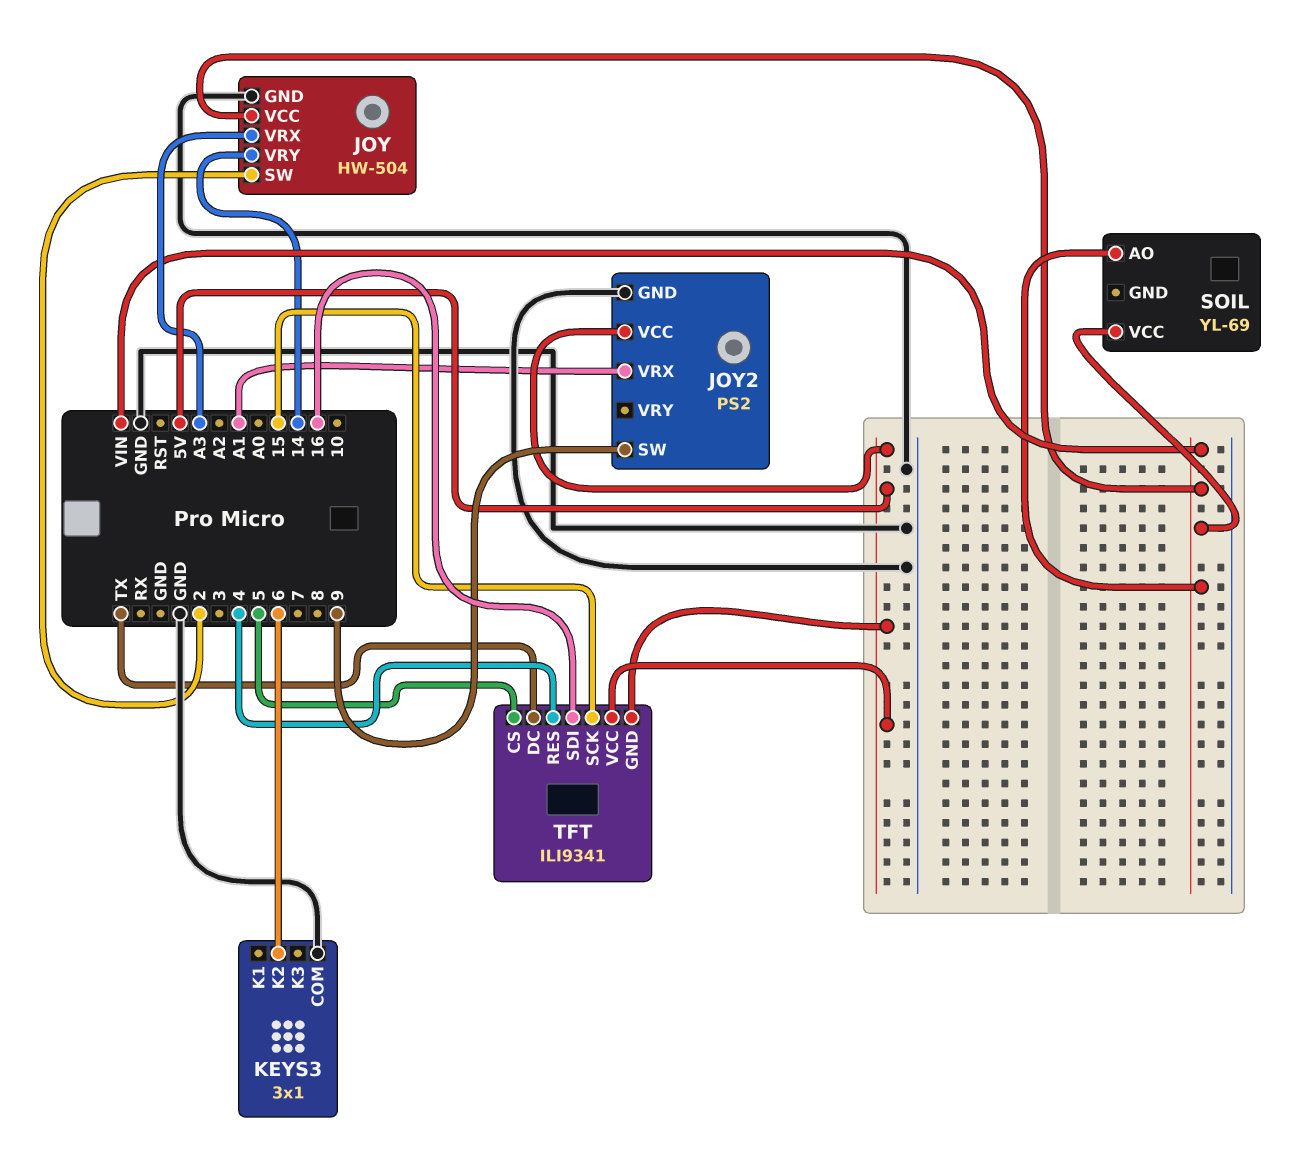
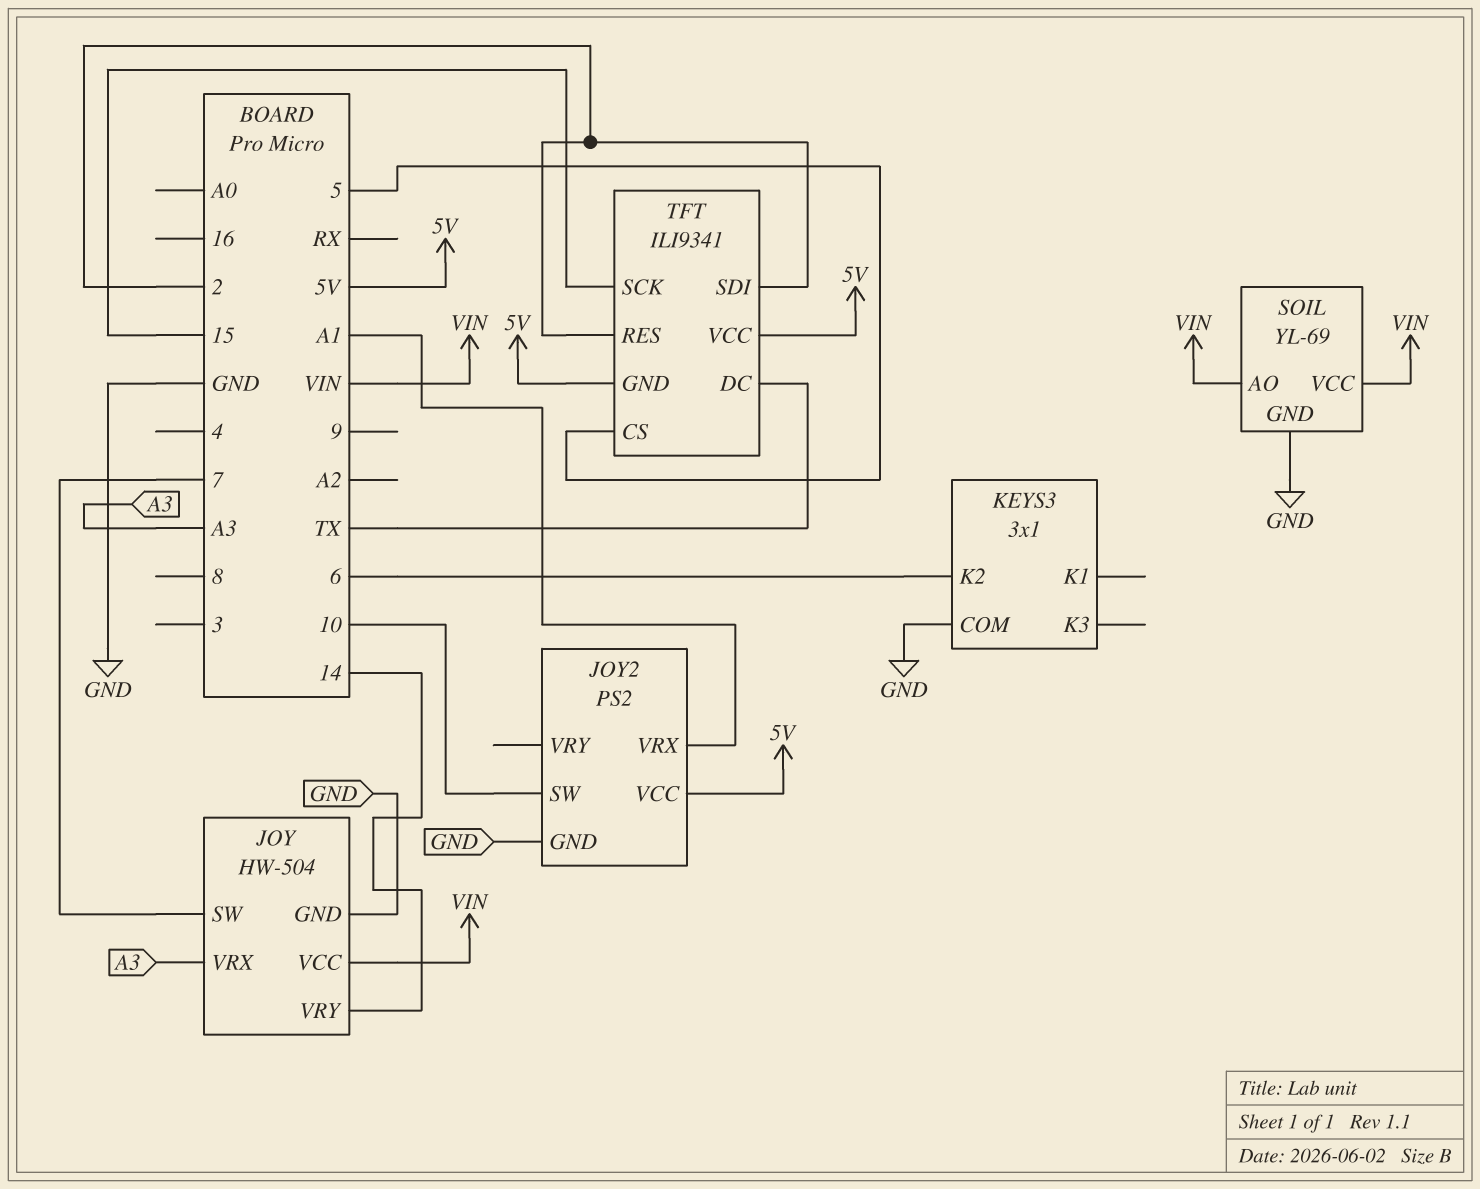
JOY pin SW: 2 -> 7
JOY2 pin SW: 9 -> 10
SOIL pin GND: none -> GND
TFT pin RES: 4 -> 2
TFT pin SDI: 16 -> 2

